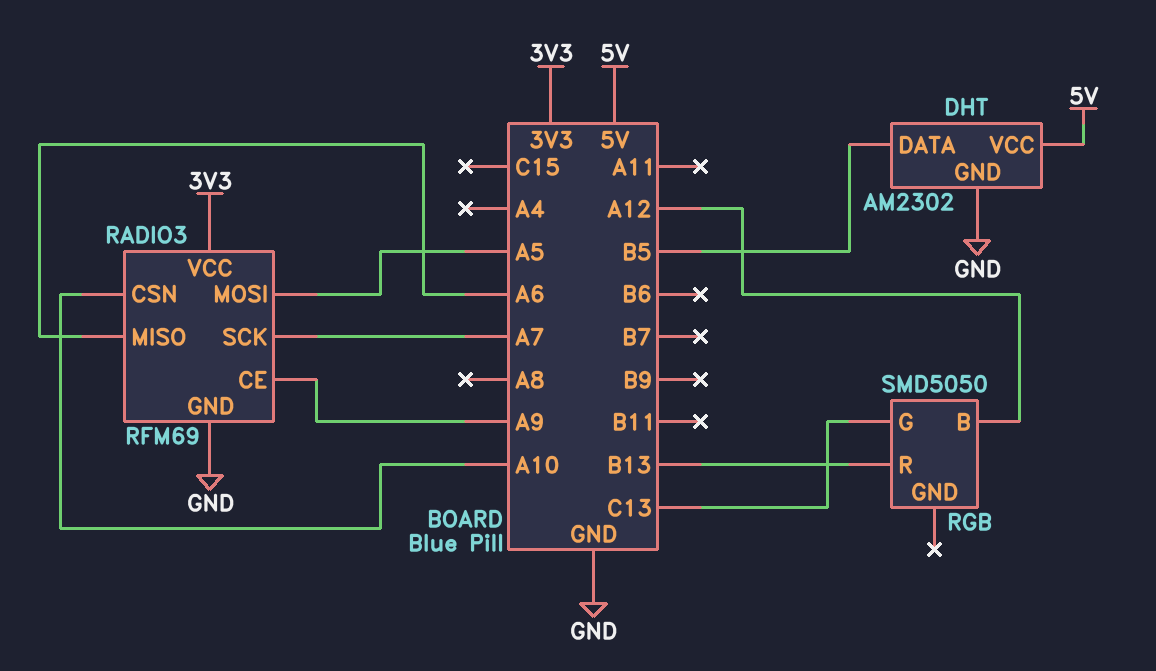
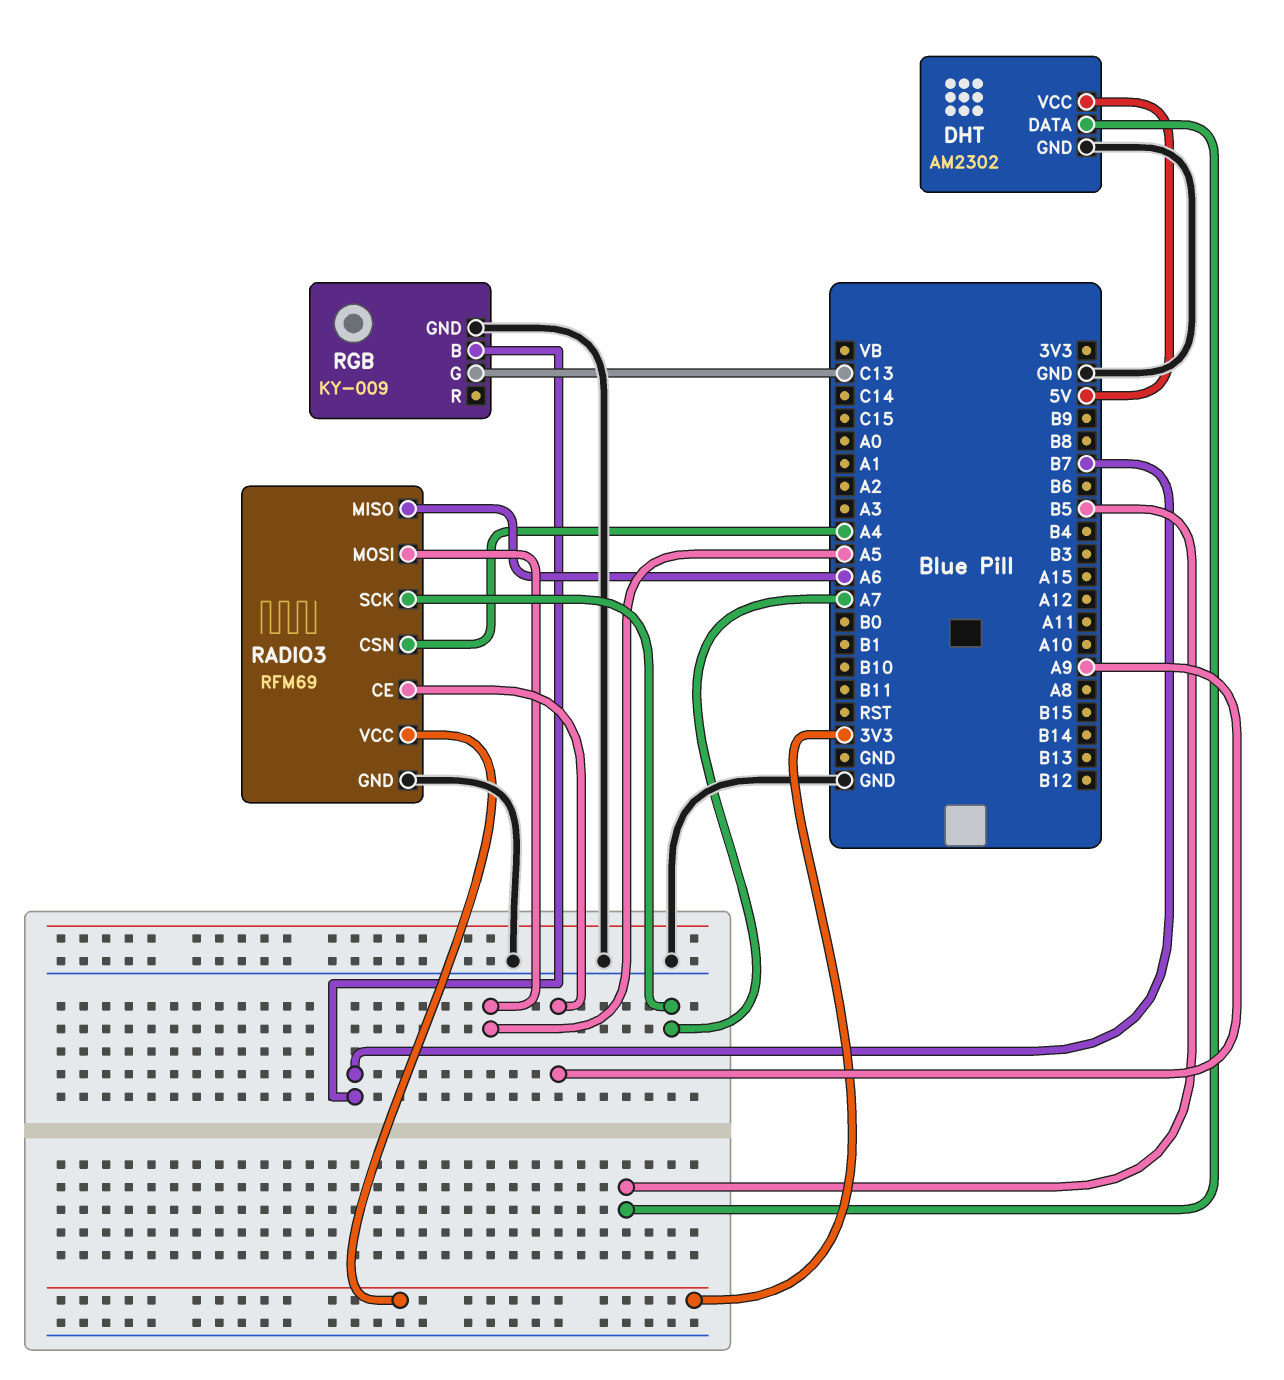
RADIO3 pin CSN: A10 -> A4
RGB: SMD5050 -> KY-009
RGB pin B: A12 -> B7
RGB pin GND: none -> GND
RGB pin R: B13 -> none

